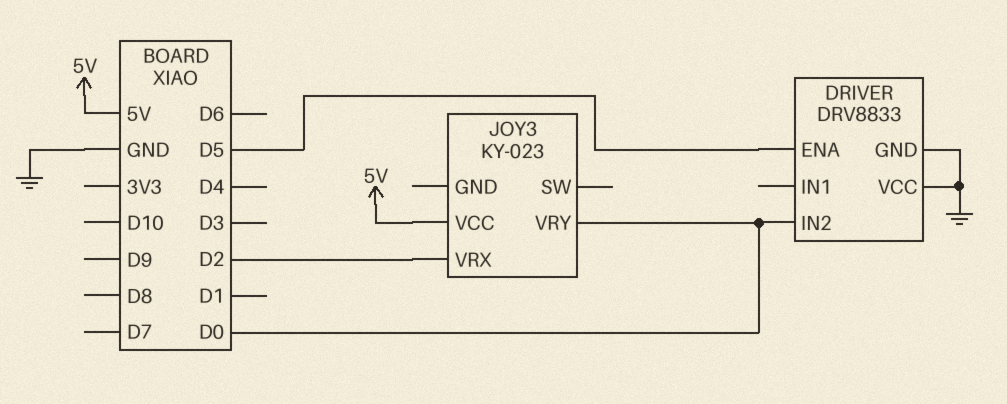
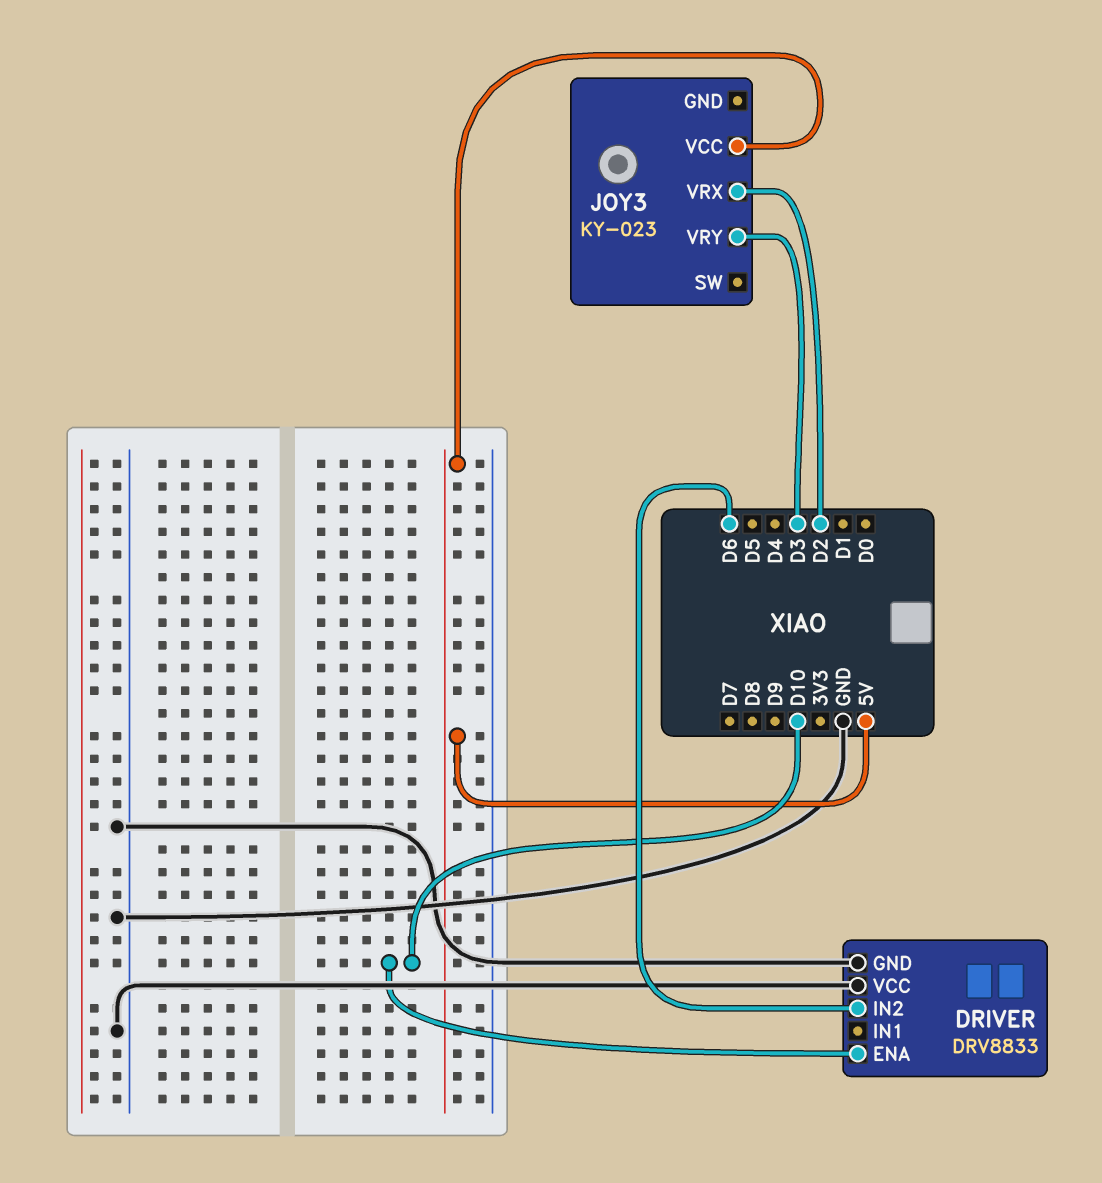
DRIVER pin ENA: D5 -> D10
DRIVER pin IN2: D0 -> D6
JOY3 pin VRY: D0 -> D3

